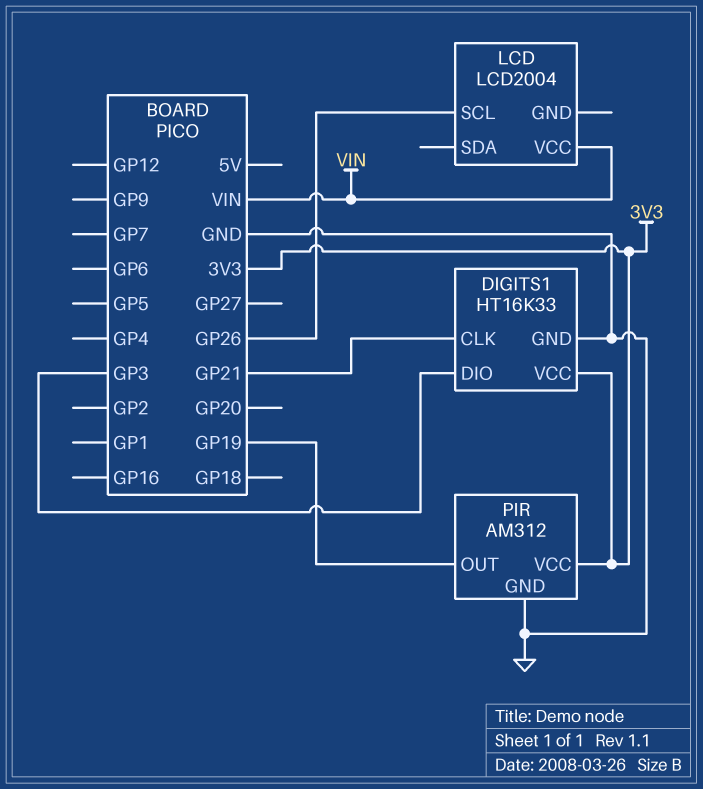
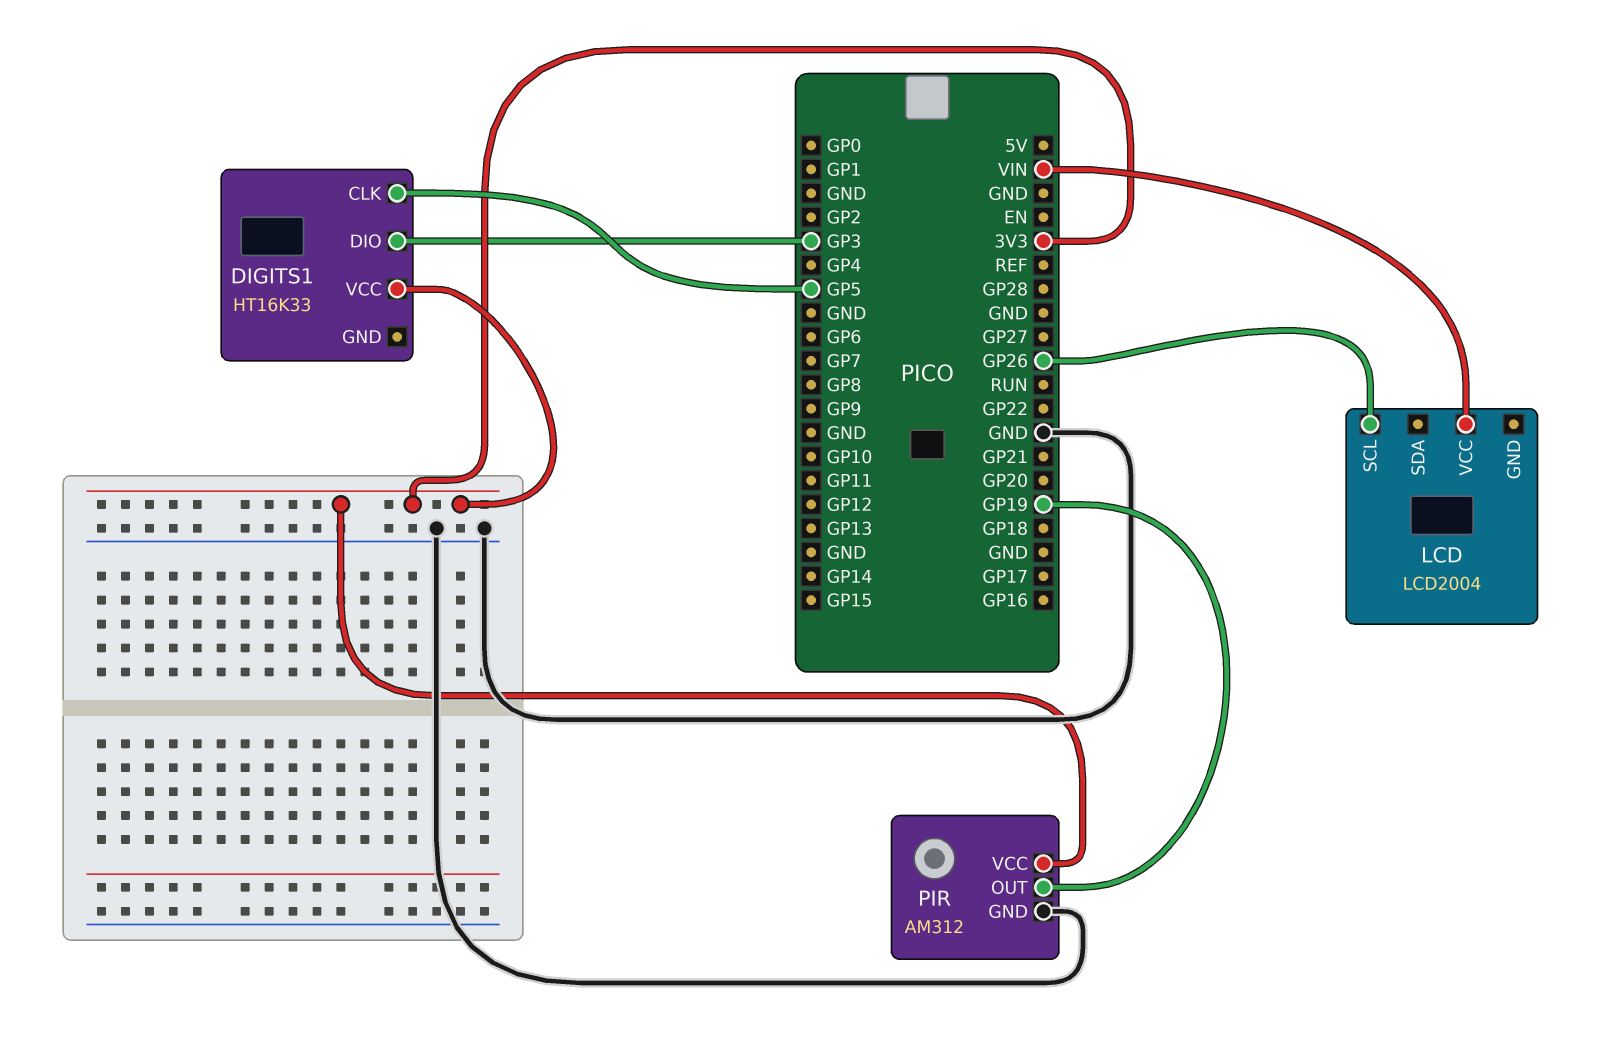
DIGITS1 pin CLK: GP21 -> GP5
DIGITS1 pin GND: GND -> none

